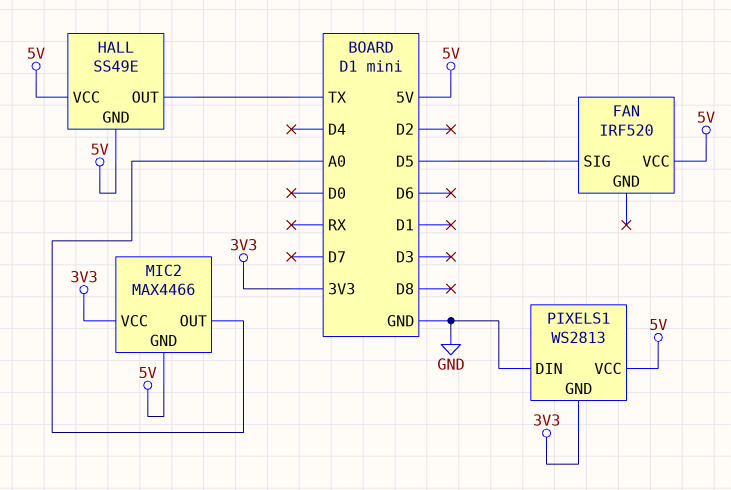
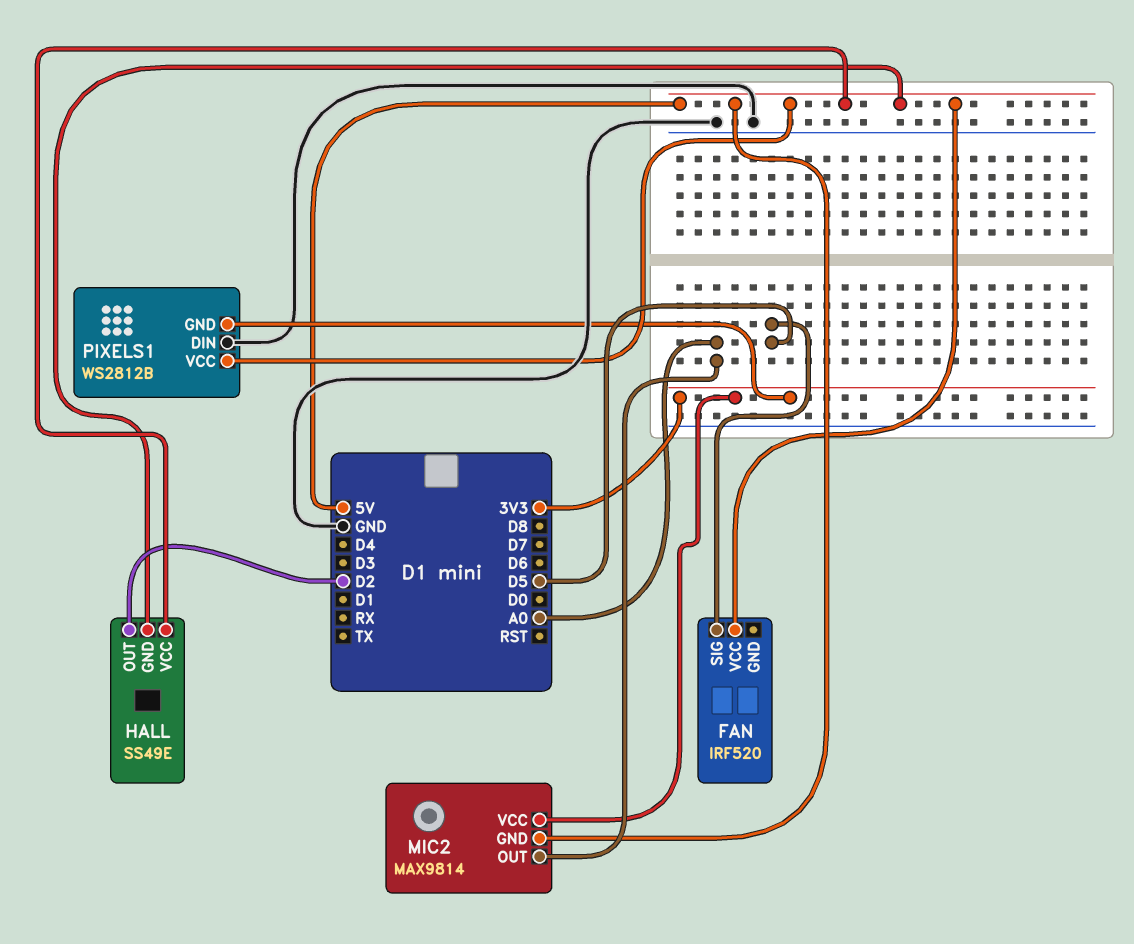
HALL pin OUT: TX -> D2
MIC2: MAX4466 -> MAX9814
PIXELS1: WS2813 -> WS2812B

